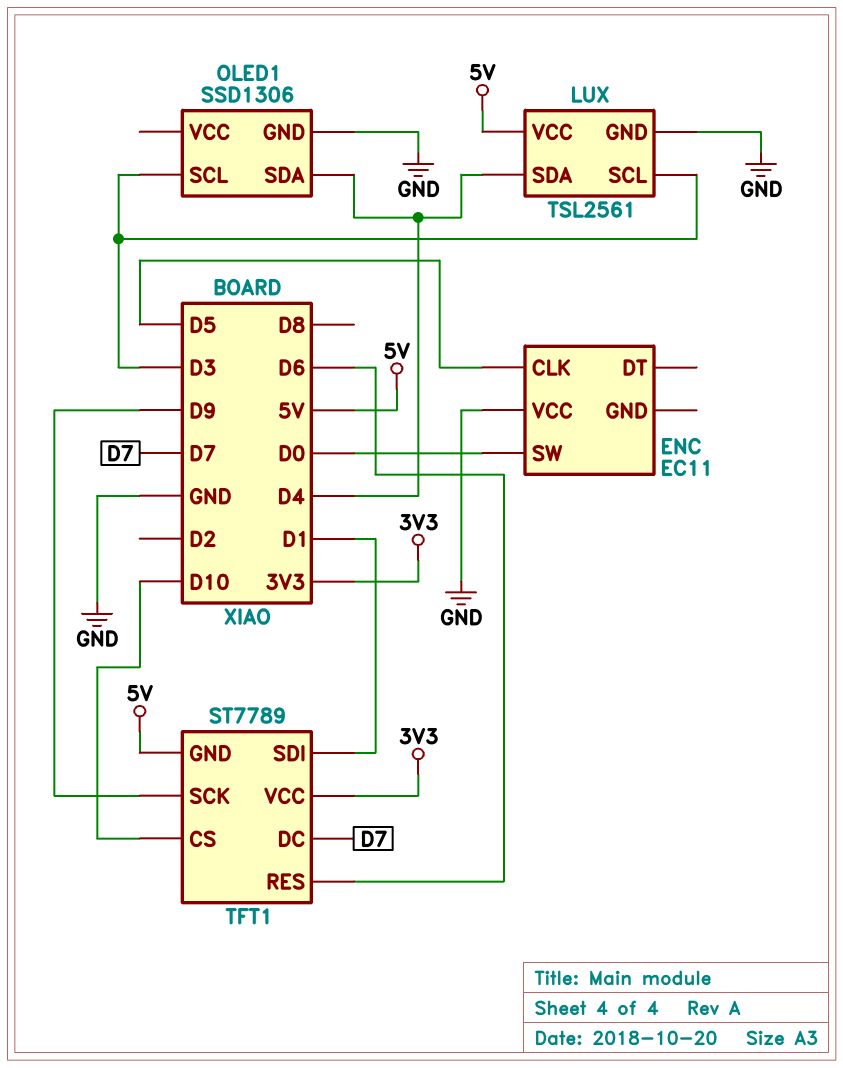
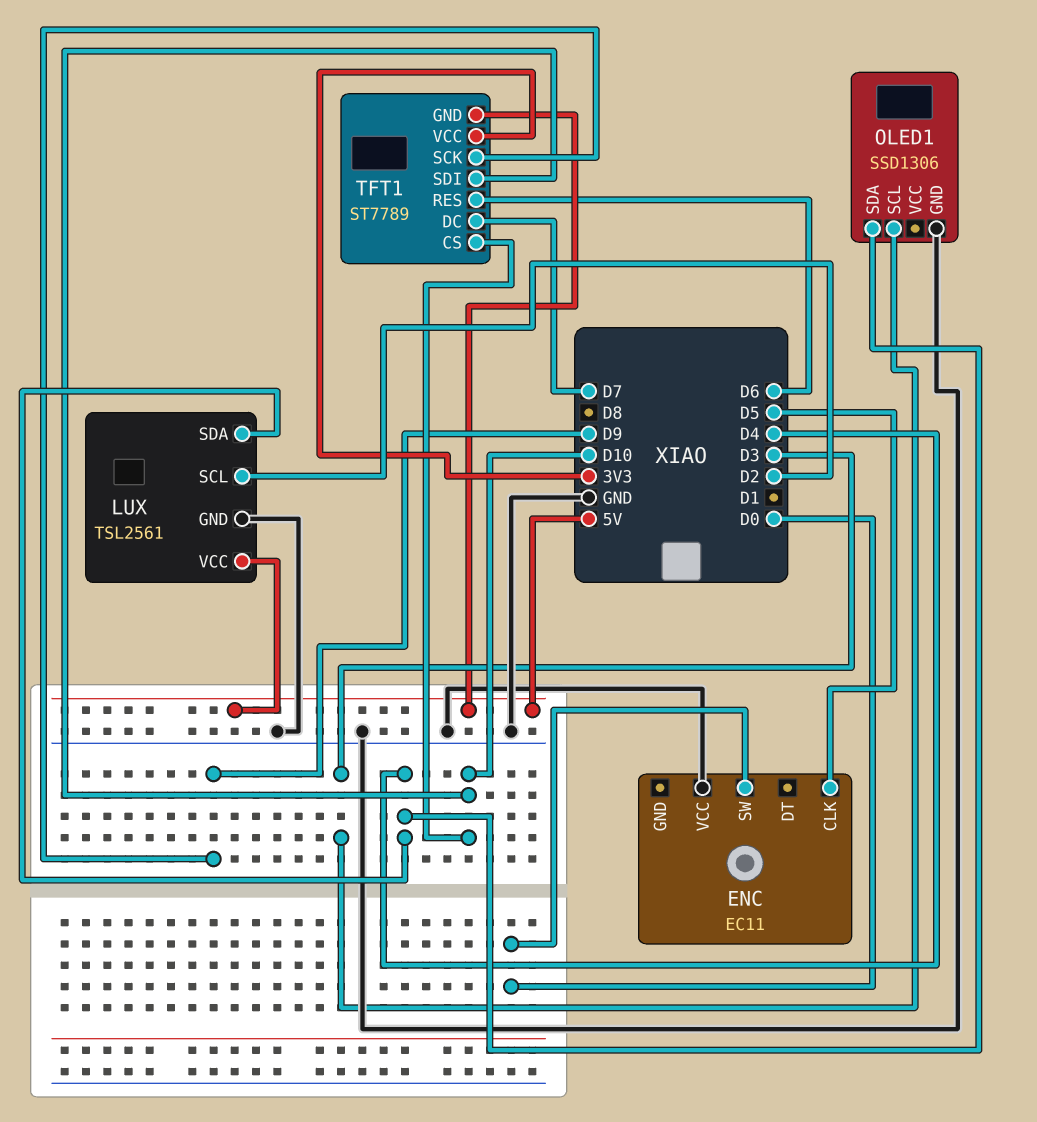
LUX pin SCL: D3 -> D2
TFT1 pin SDI: D1 -> D10

